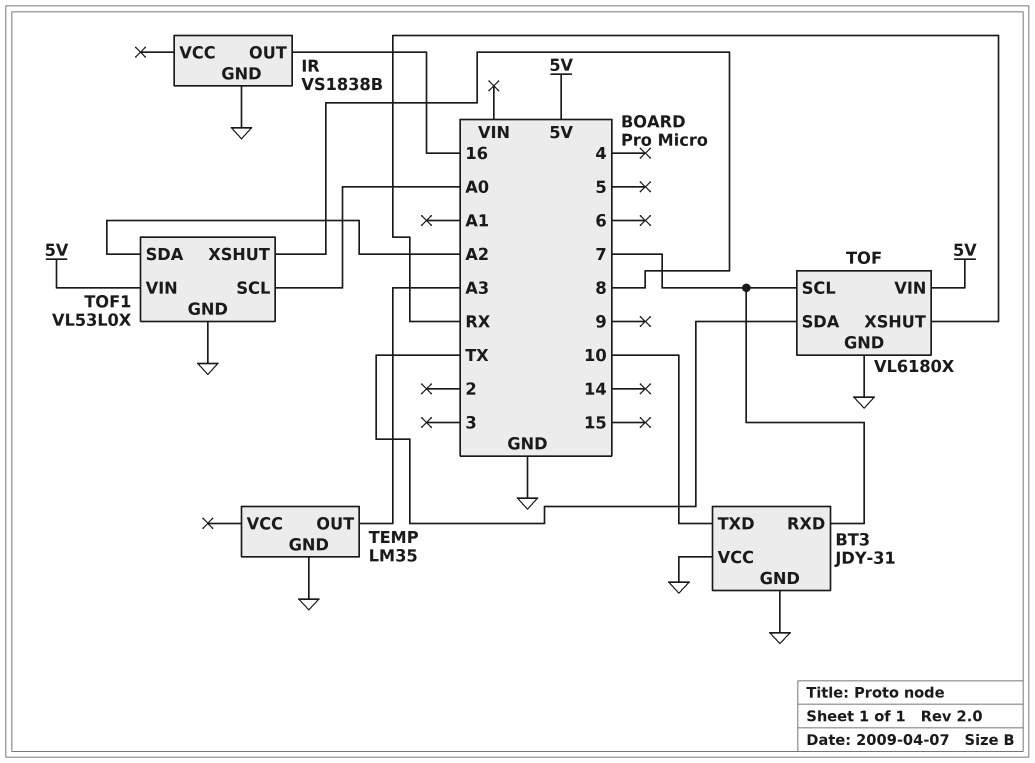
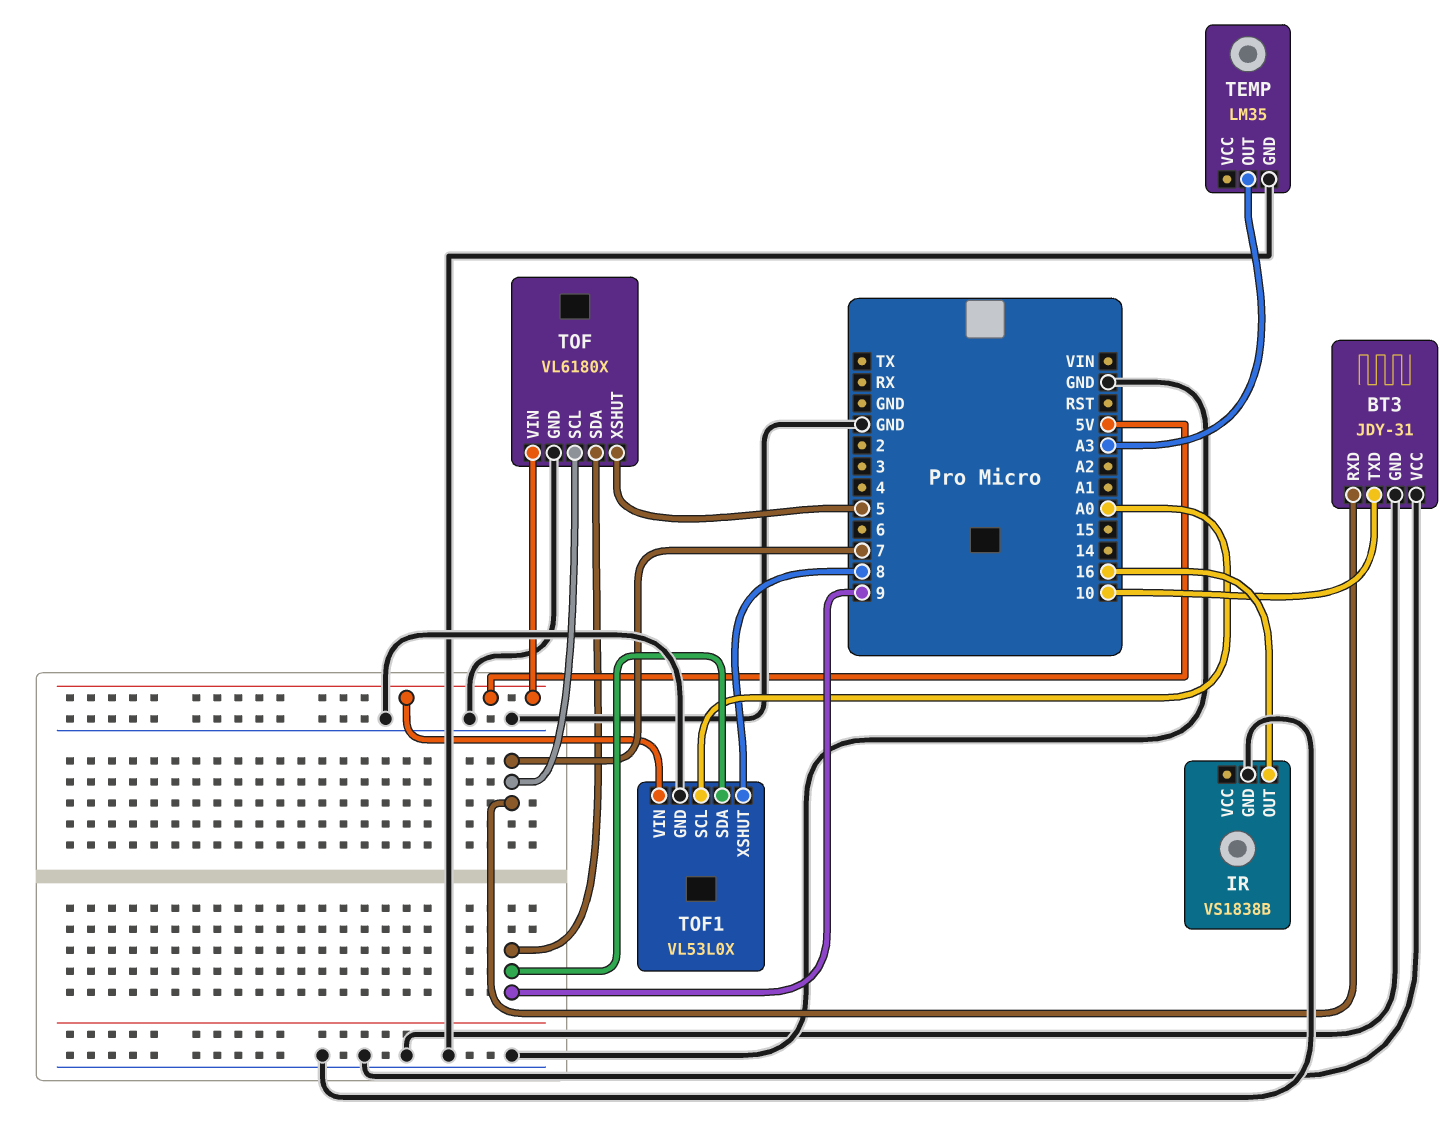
TOF pin SDA: TX -> 9
TOF pin XSHUT: RX -> 5
TOF1 pin SDA: A2 -> 9

